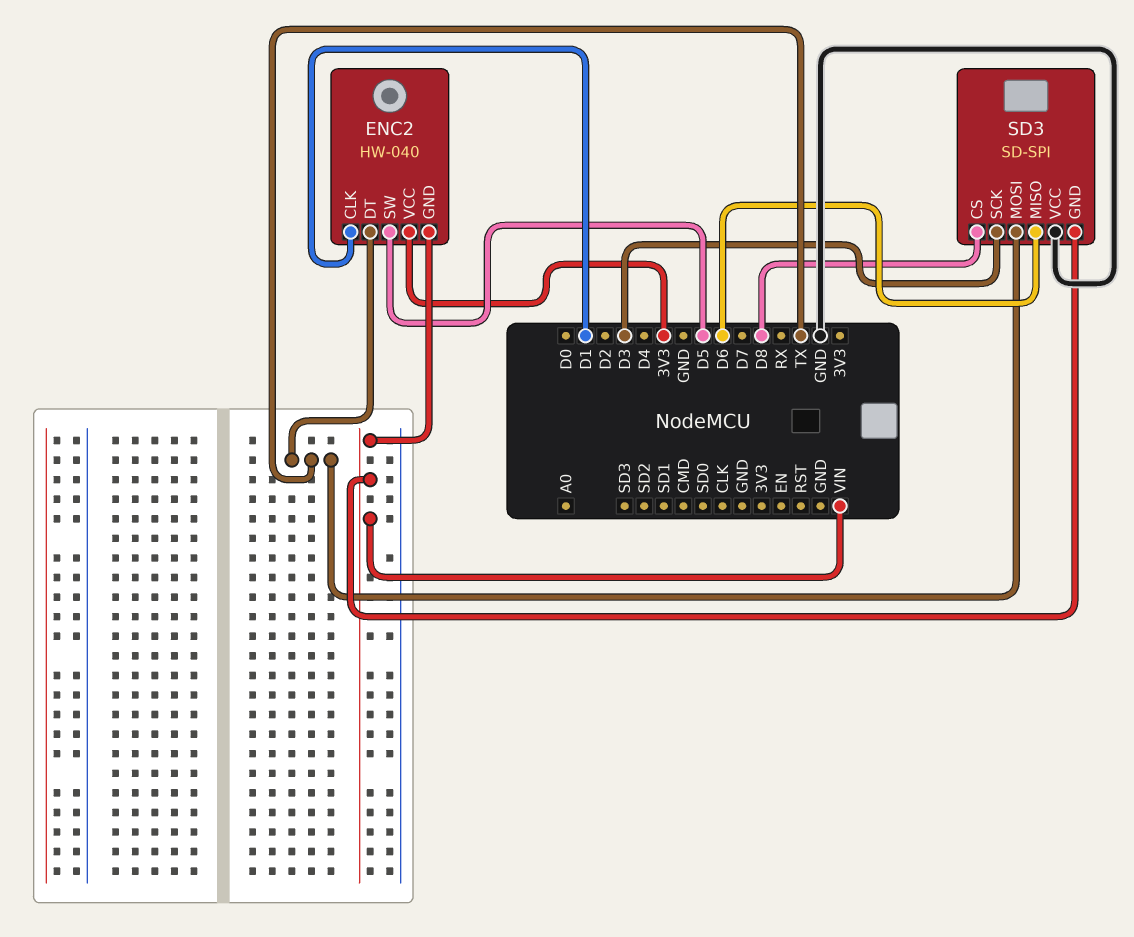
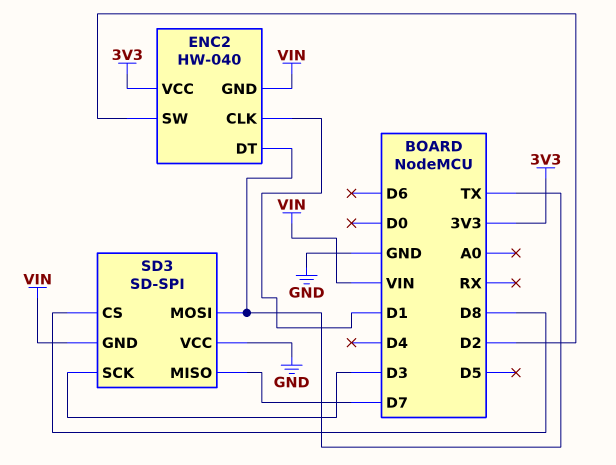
ENC2 pin SW: D5 -> D2
SD3 pin MISO: D6 -> D7

